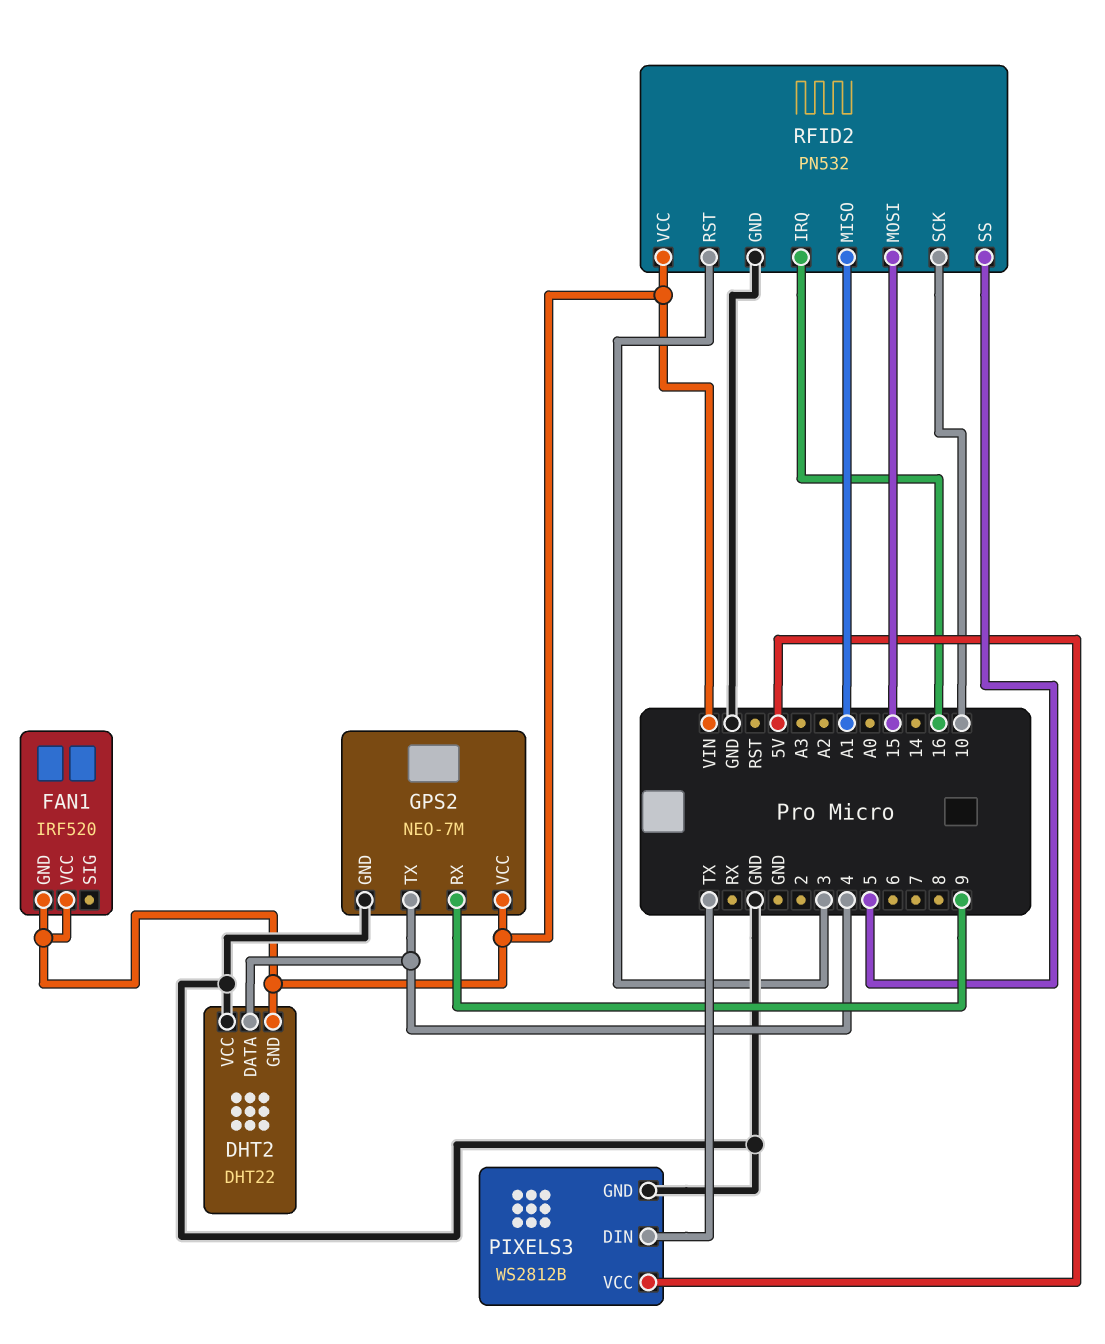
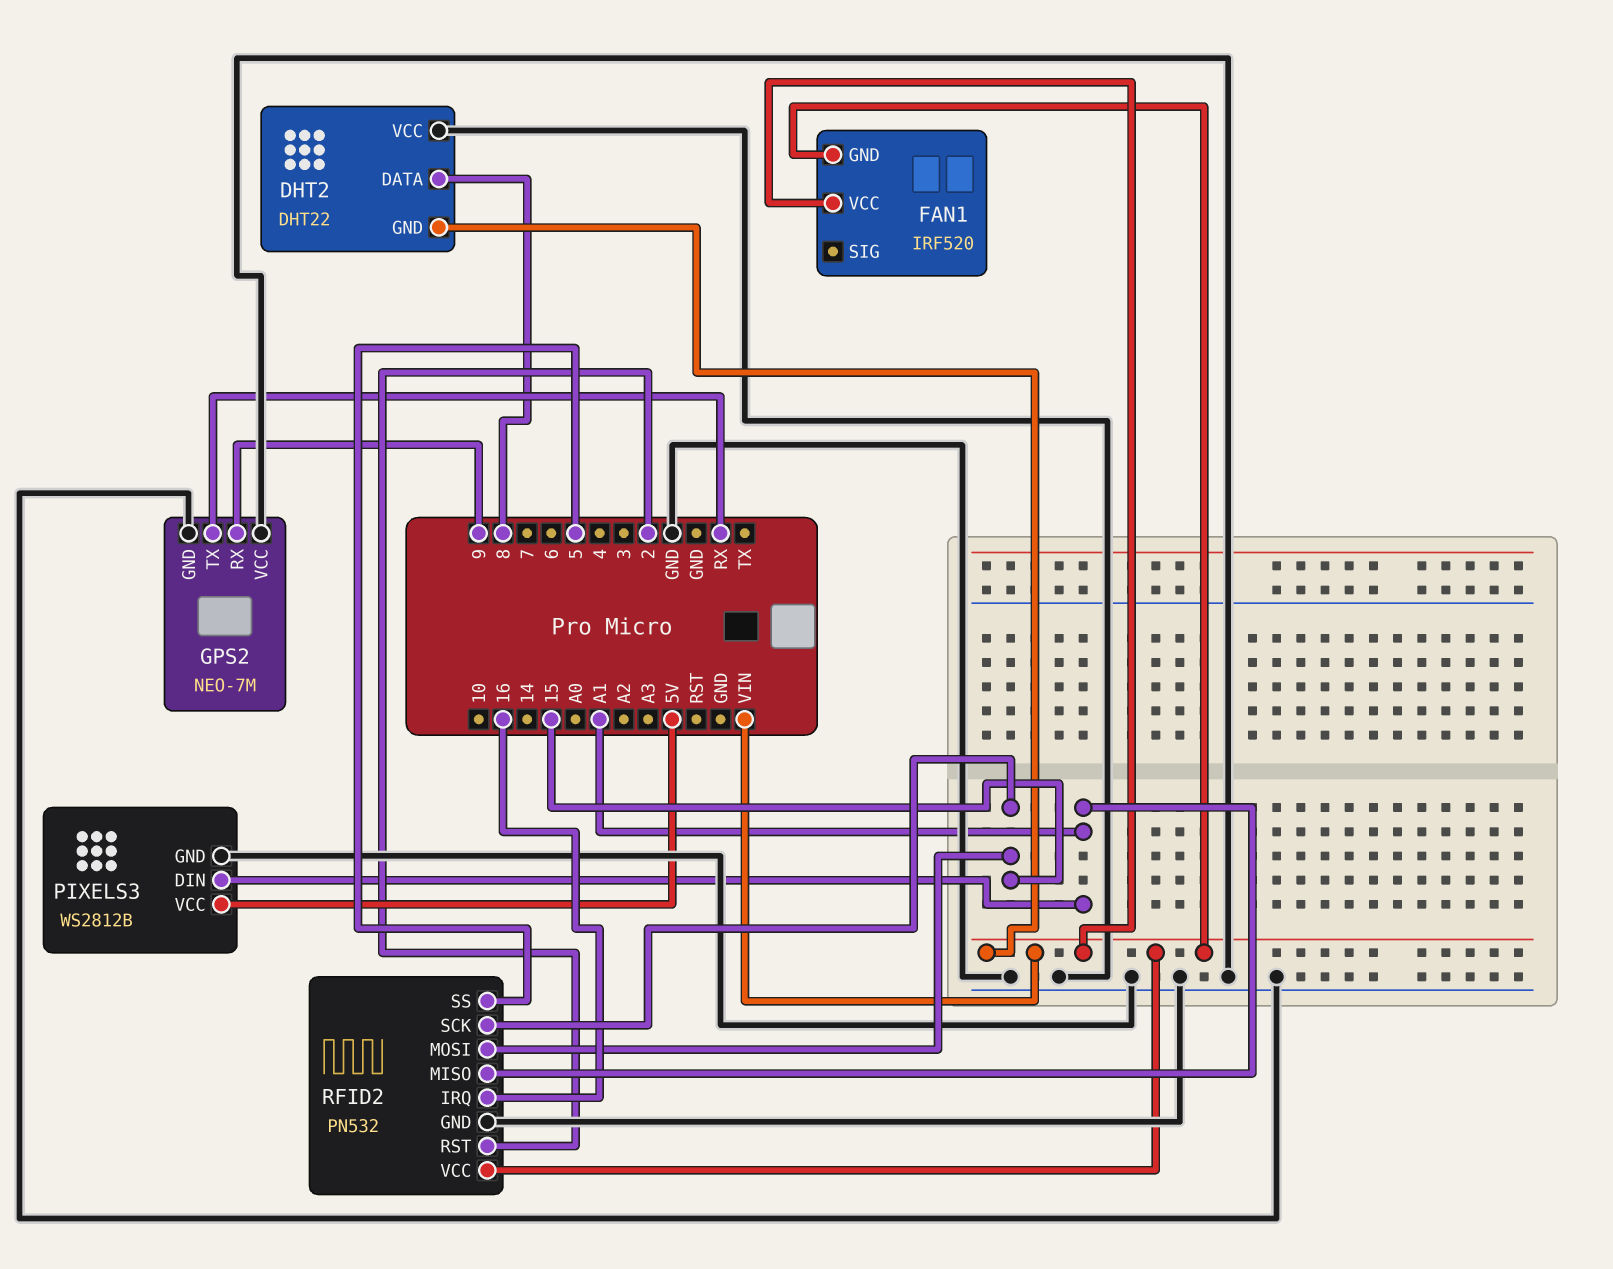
DHT2 pin DATA: 4 -> 8
GPS2 pin TX: 4 -> RX
GPS2 pin VCC: VIN -> GND
PIXELS3 pin DIN: TX -> A1
RFID2 pin RST: 3 -> 2
RFID2 pin SCK: 10 -> 15

